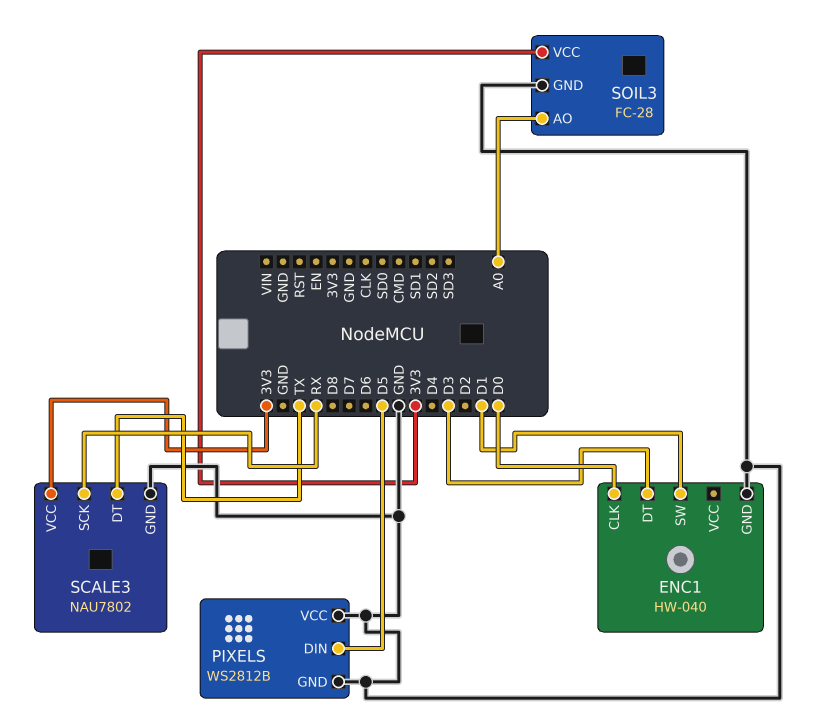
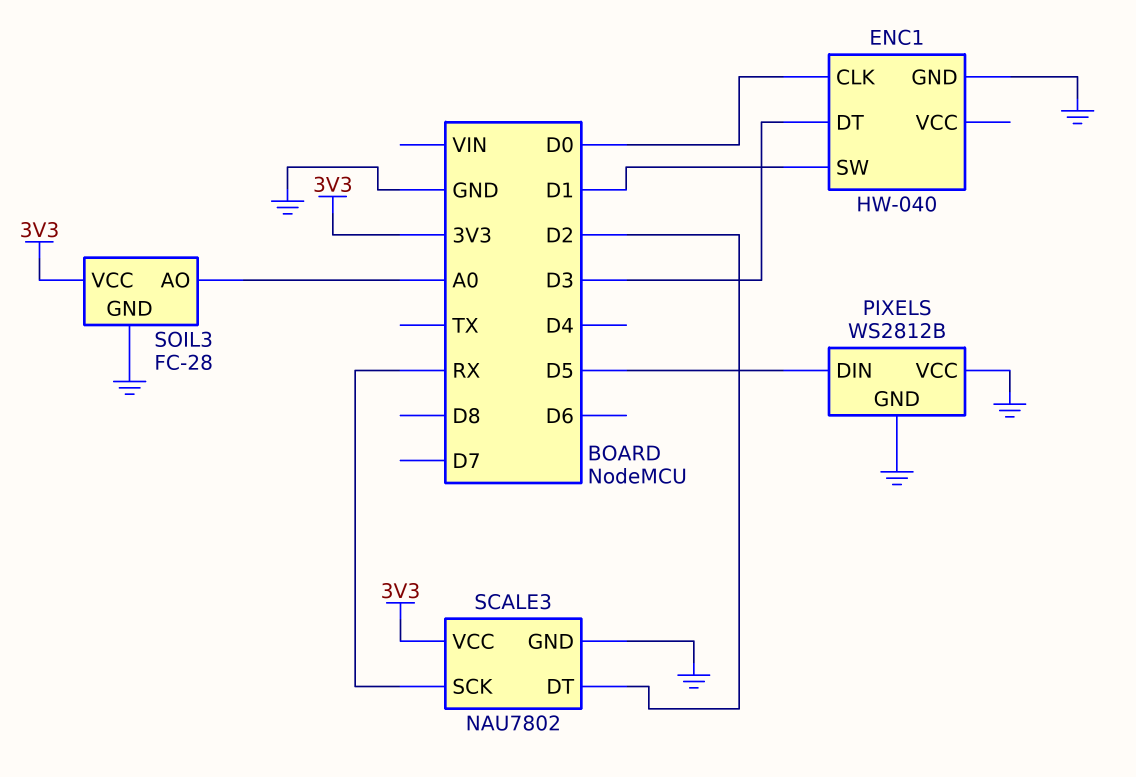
SCALE3 pin DT: TX -> D2

